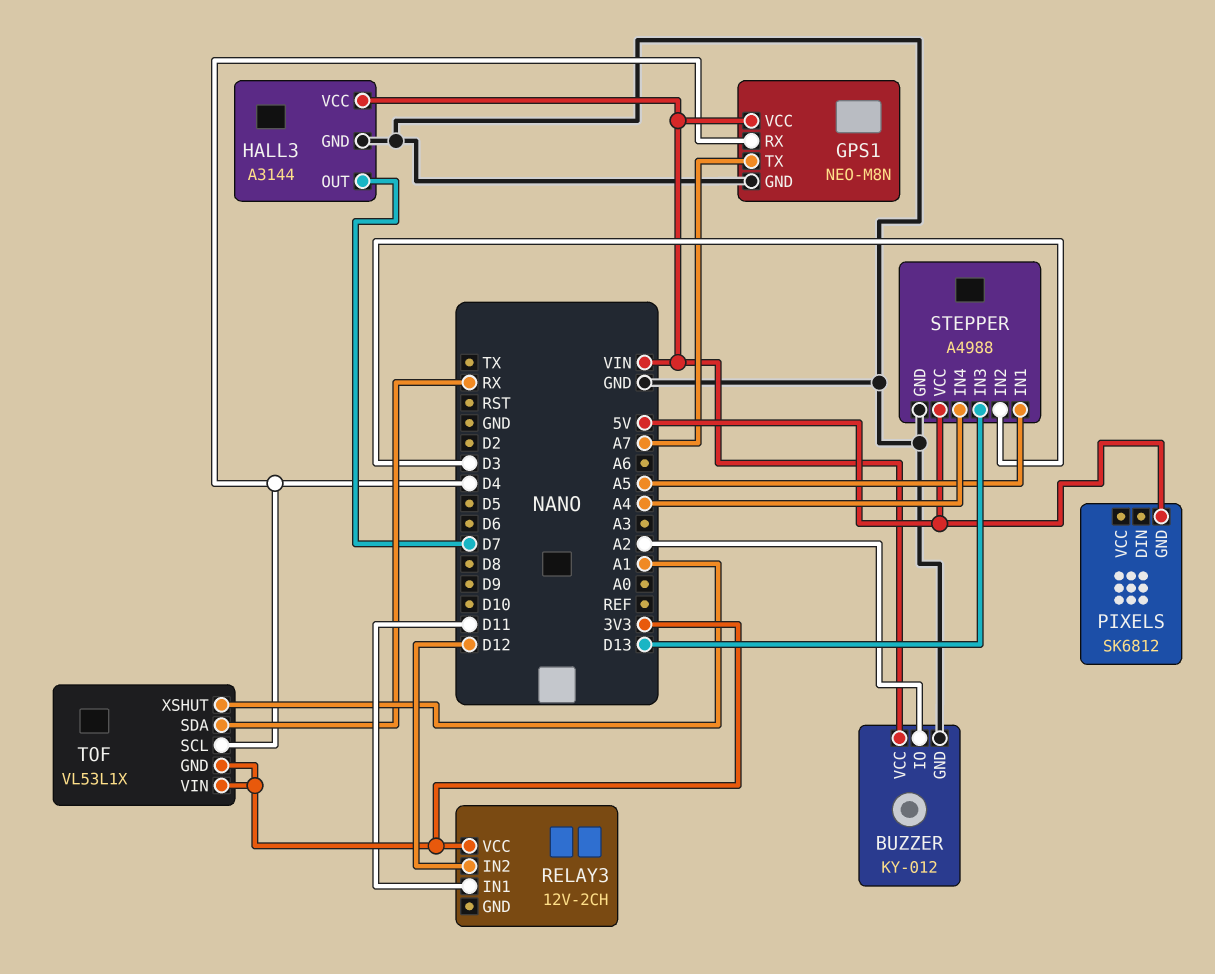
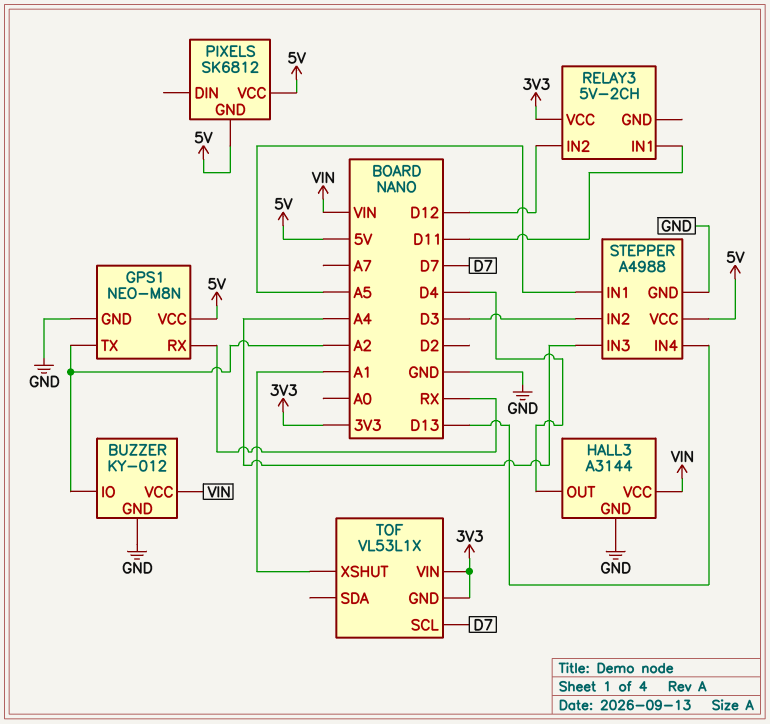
GPS1 pin RX: D4 -> RX
GPS1 pin TX: A7 -> A2
GPS1 pin VCC: VIN -> 5V
HALL3 pin OUT: D7 -> D4
PIXELS pin VCC: none -> 5V
RELAY3: 12V-2CH -> 5V-2CH
STEPPER pin IN3: D13 -> A4
STEPPER pin IN4: A4 -> D13
TOF pin SCL: D4 -> D7
TOF pin SDA: RX -> none

